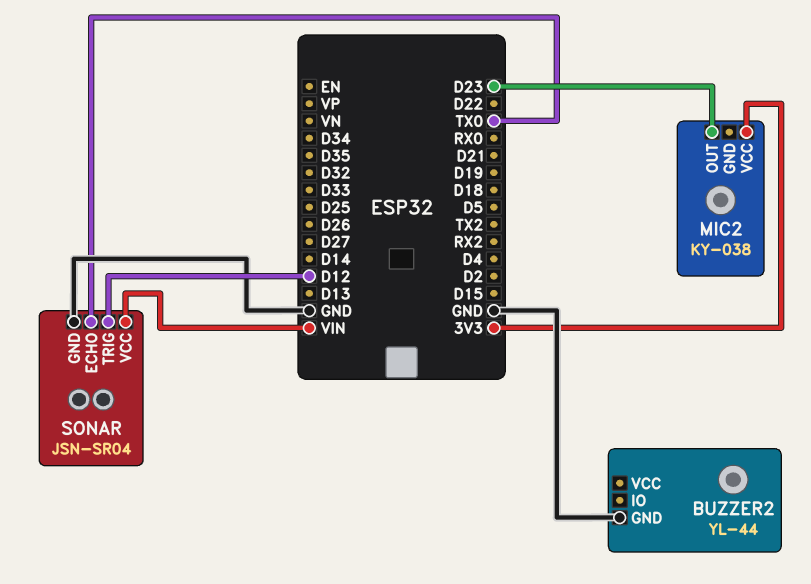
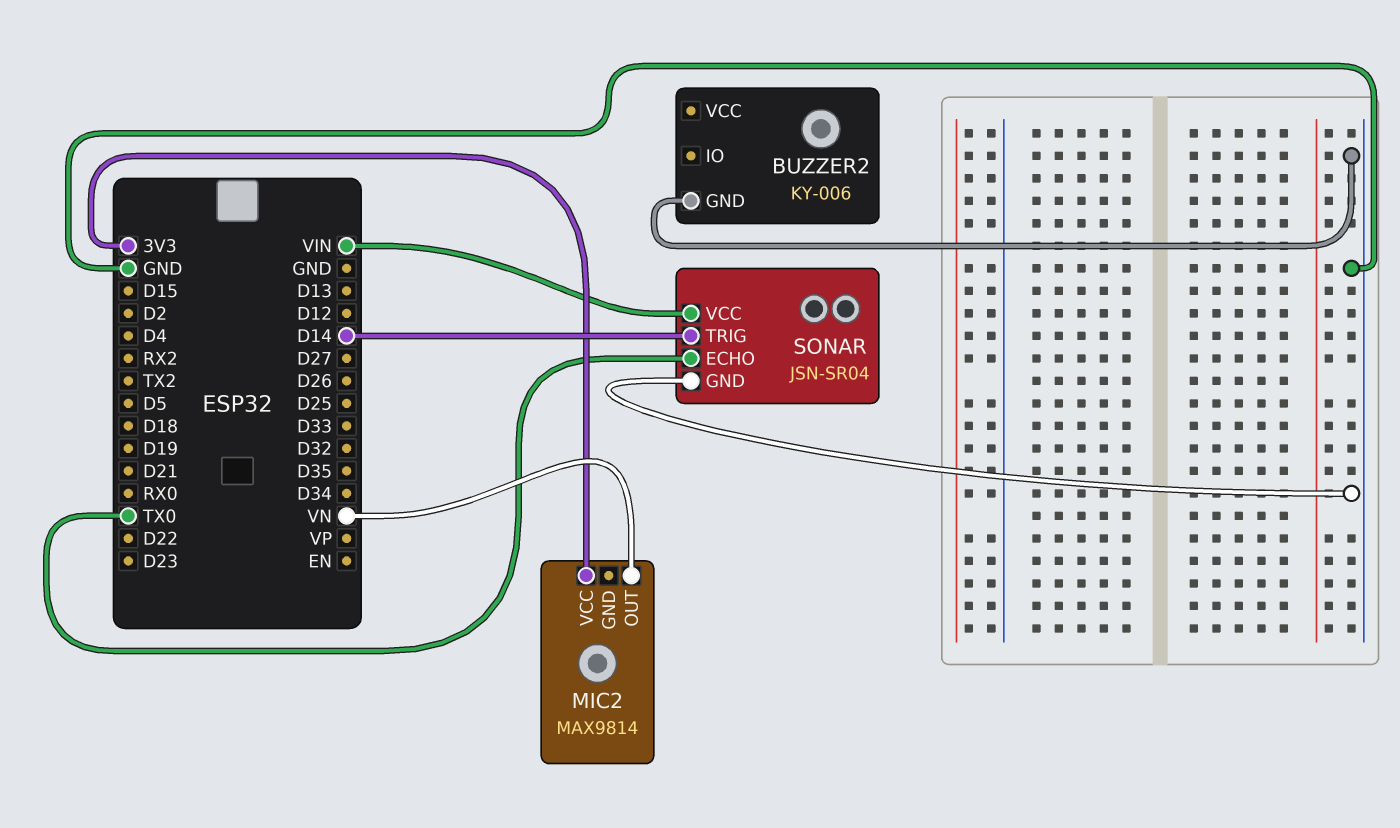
BUZZER2: YL-44 -> KY-006
MIC2: KY-038 -> MAX9814
MIC2 pin OUT: D23 -> VN
SONAR pin TRIG: D12 -> D14

